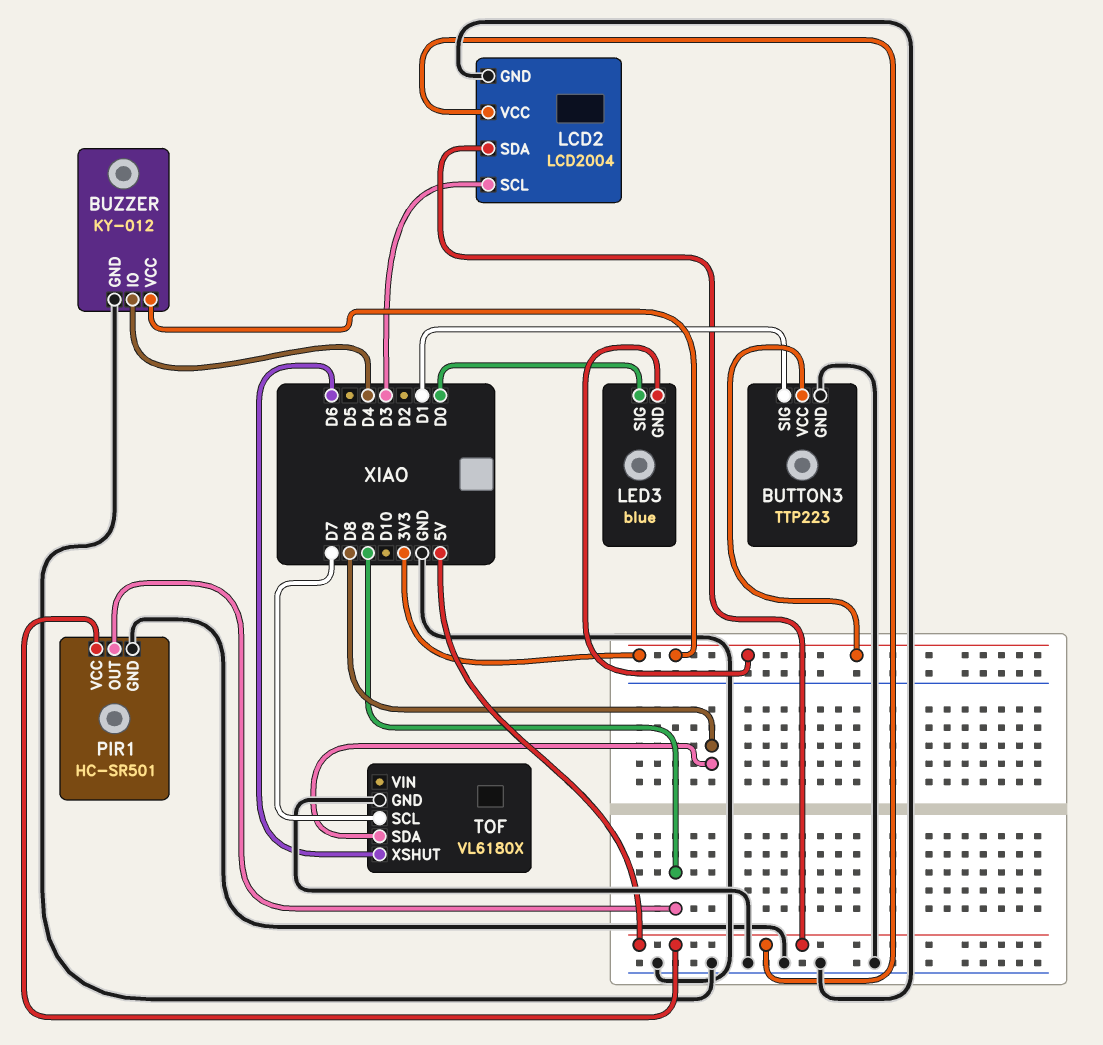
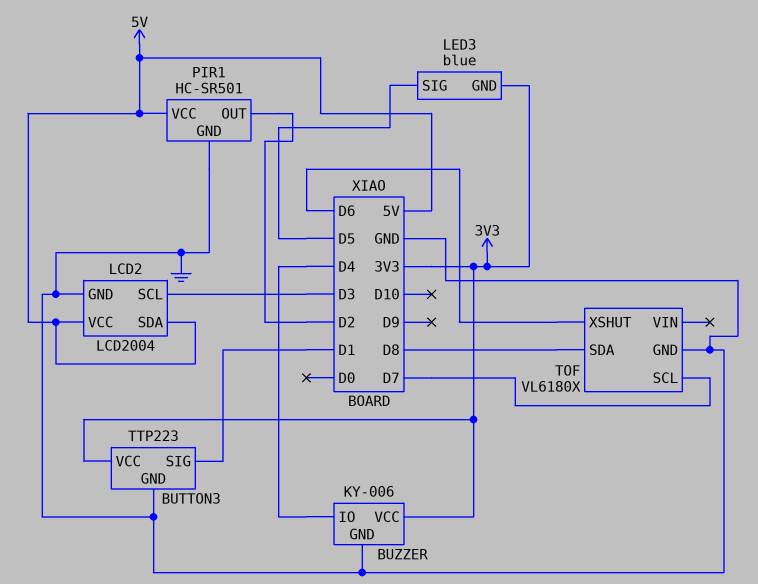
BUZZER: KY-012 -> KY-006
LED3 pin SIG: D0 -> D5
PIR1 pin OUT: D9 -> D2

